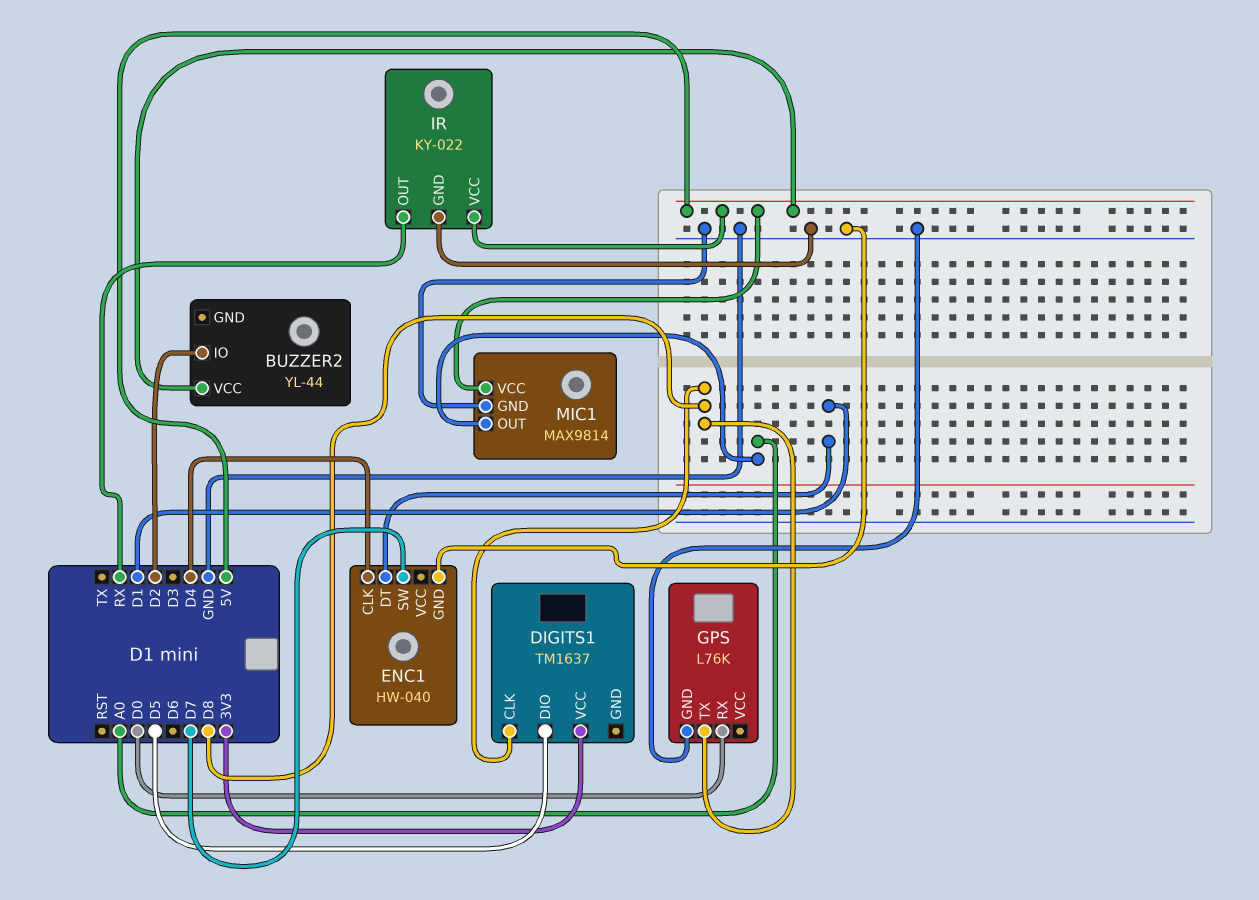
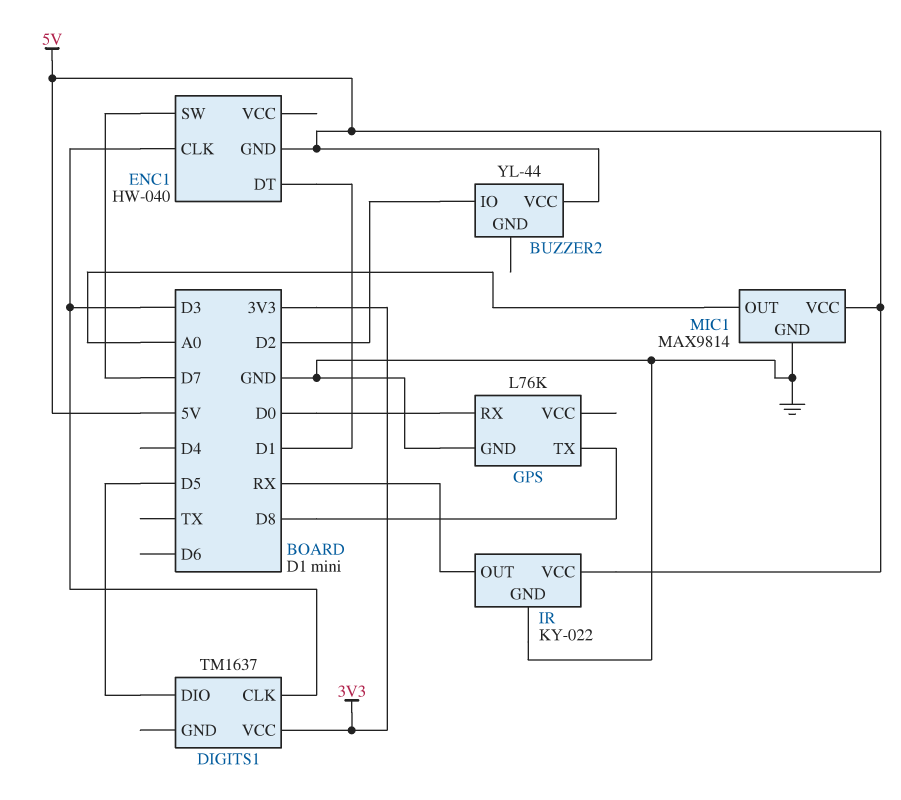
DIGITS1 pin CLK: D8 -> D3
ENC1 pin CLK: D4 -> D3
ENC1 pin GND: GND -> 5V

